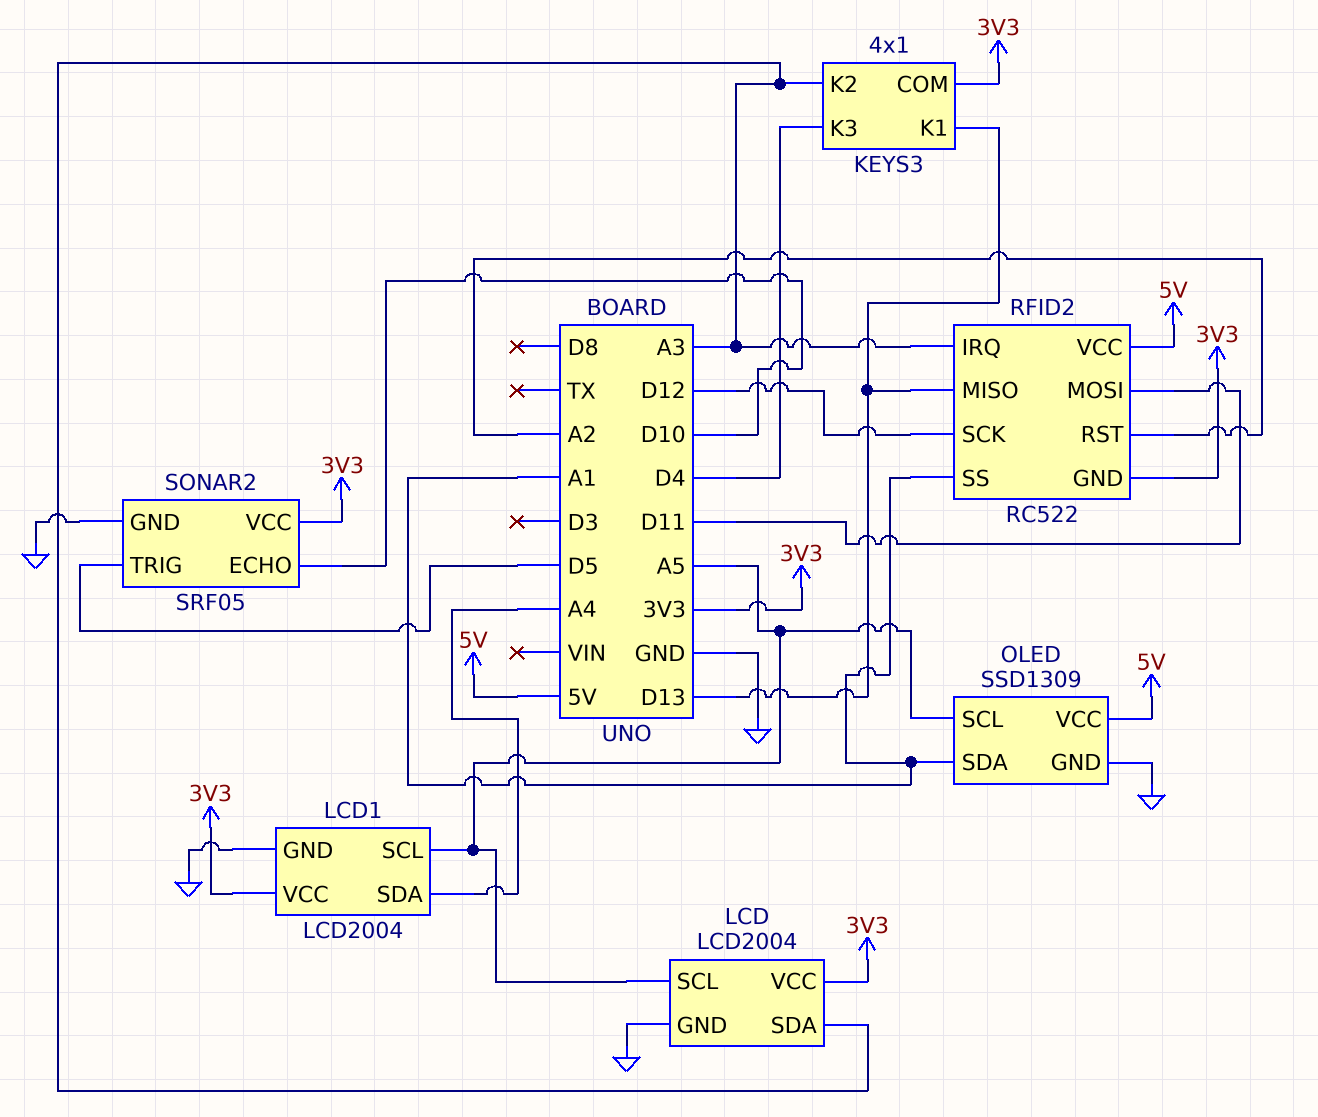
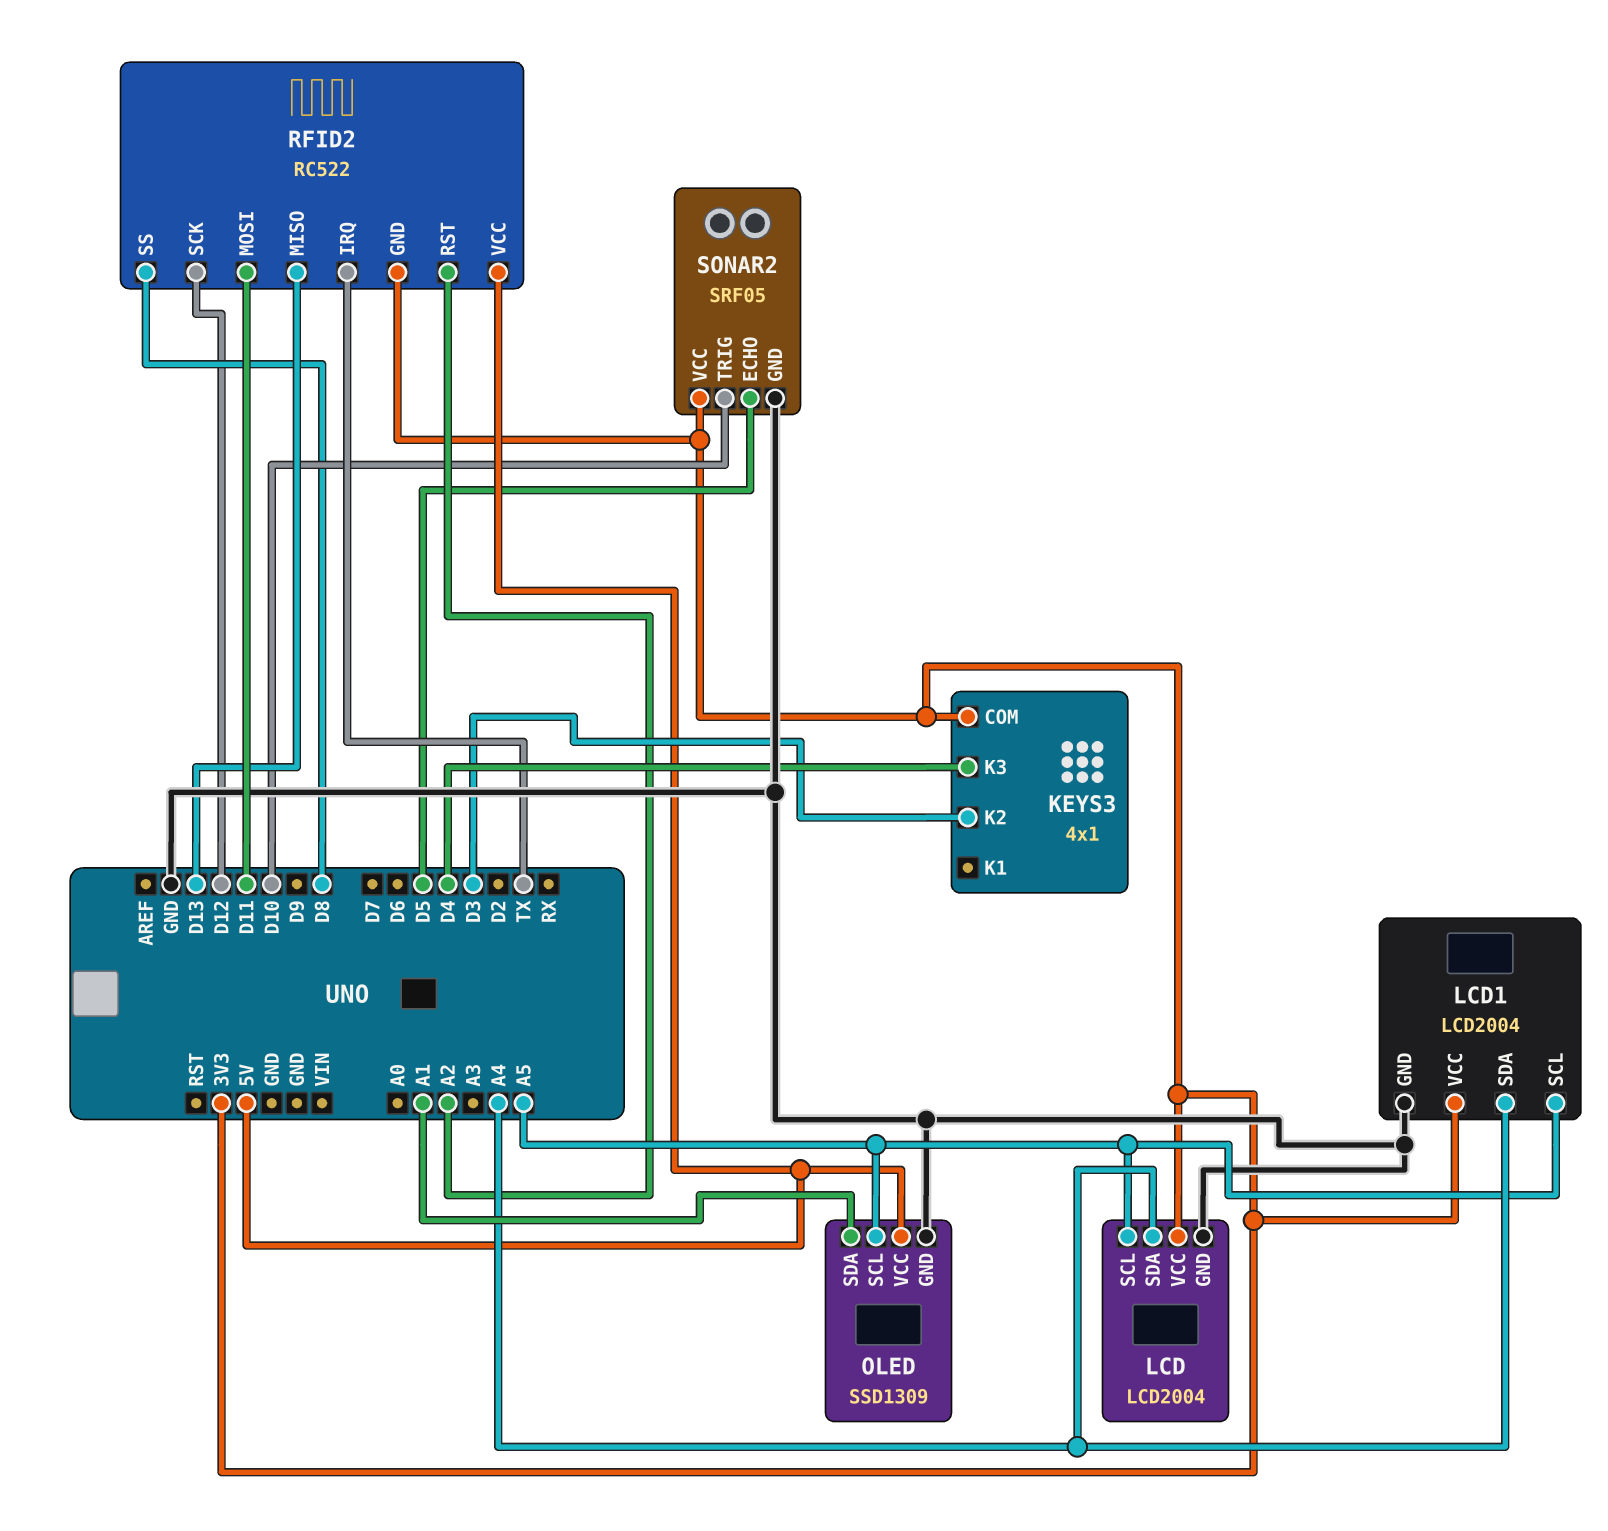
KEYS3 pin K1: D13 -> none
KEYS3 pin K2: A3 -> D3
LCD pin SDA: A3 -> A4
RFID2 pin IRQ: A3 -> TX
RFID2 pin SS: A1 -> D8
SONAR2 pin ECHO: D10 -> D5
SONAR2 pin TRIG: D5 -> D10

